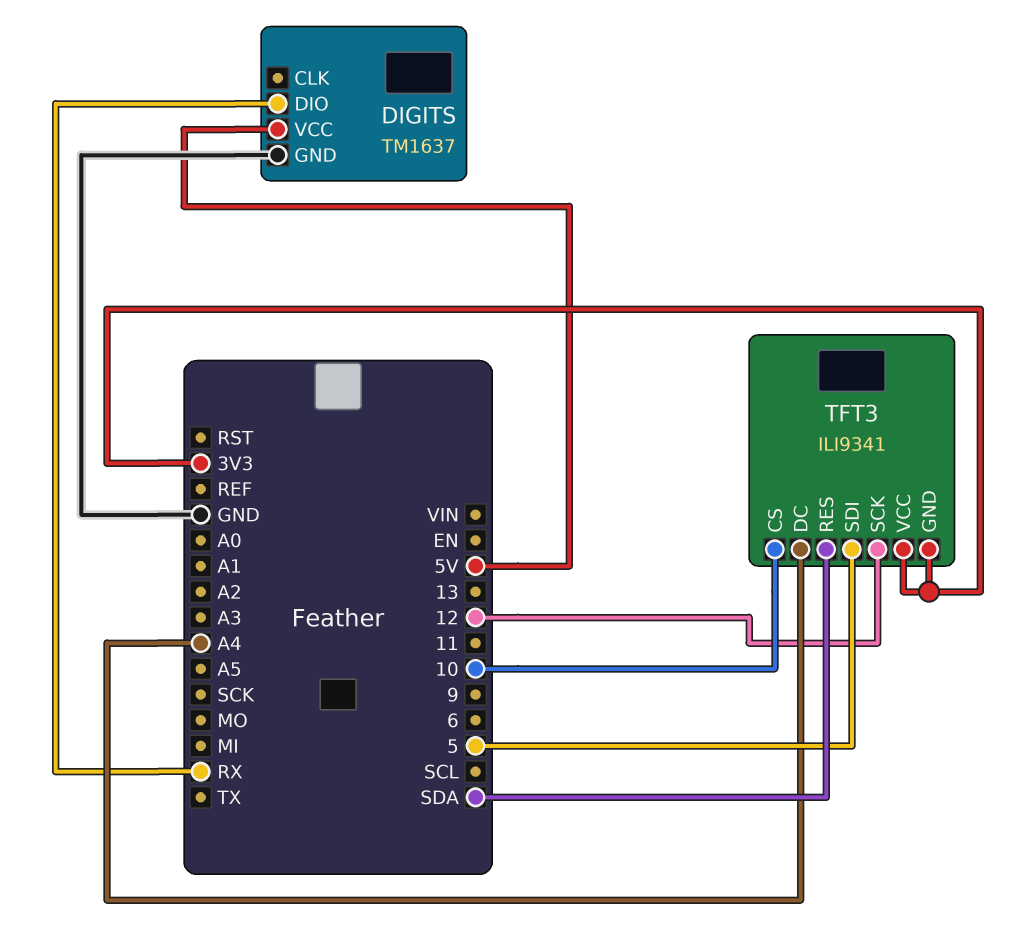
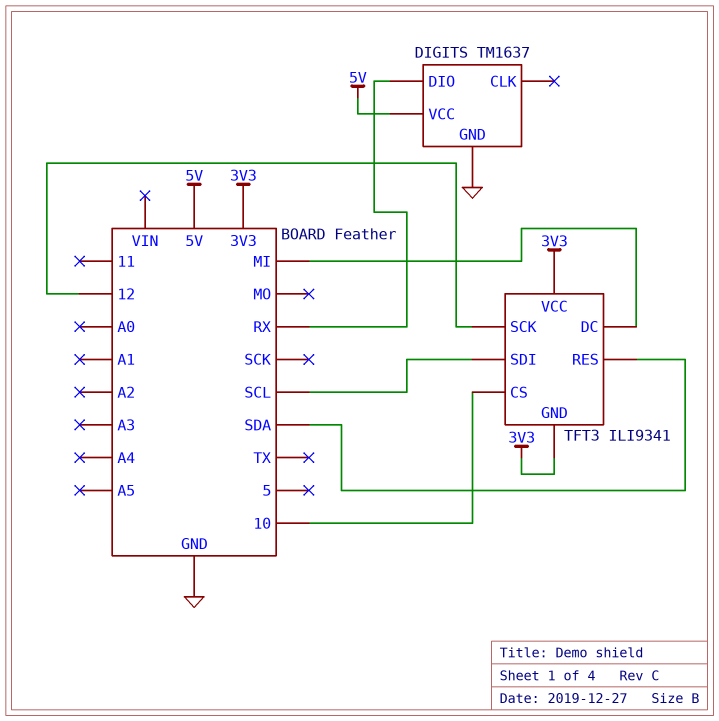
TFT3 pin DC: A4 -> MI
TFT3 pin SDI: 5 -> SCL

